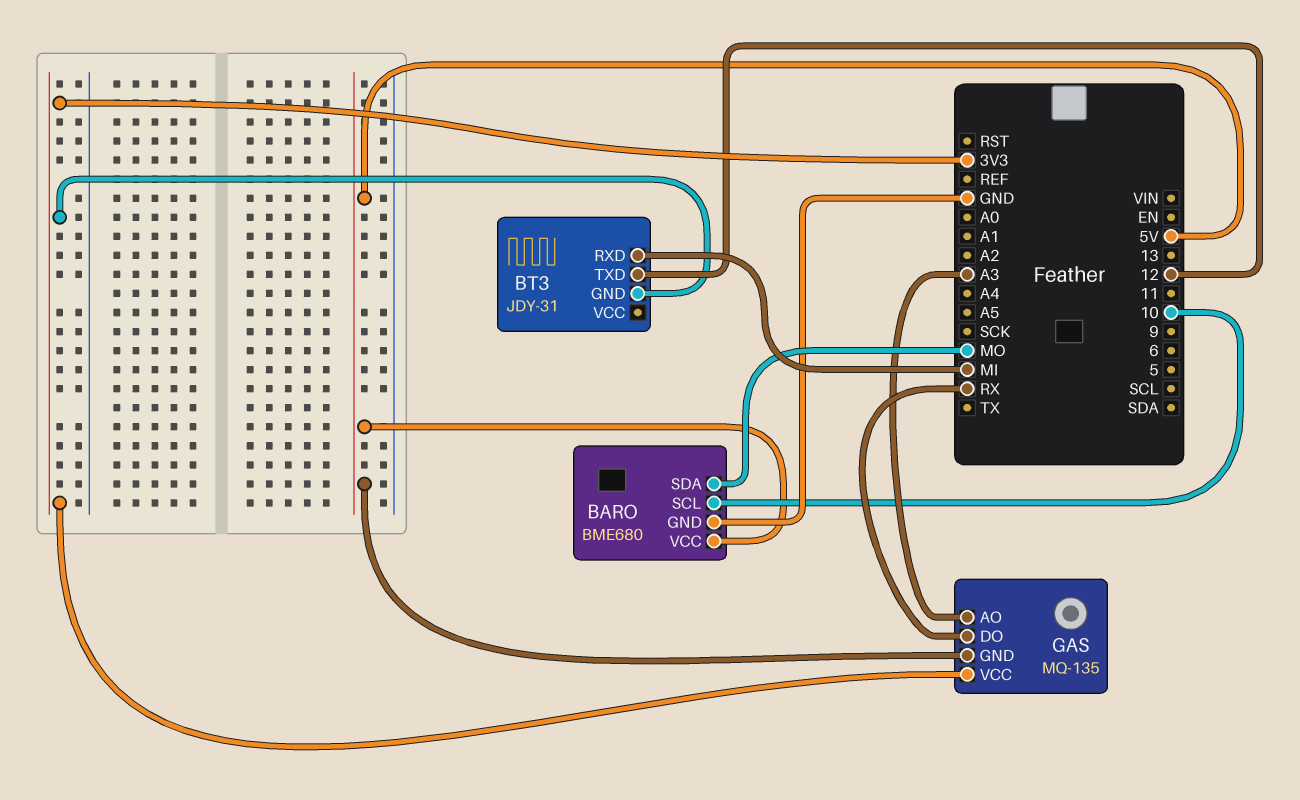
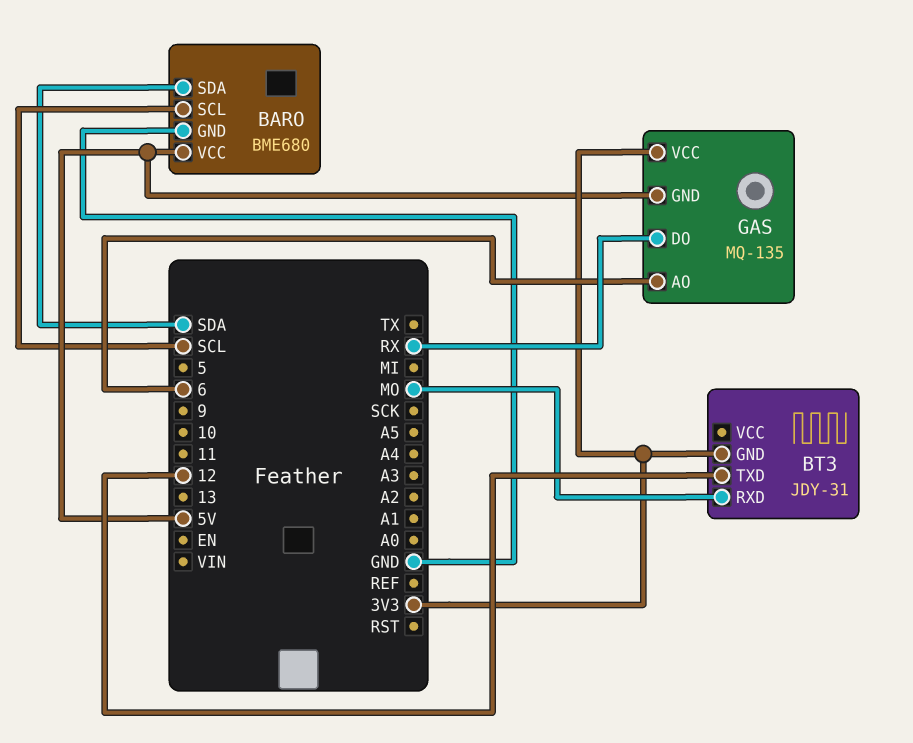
BARO pin SCL: 10 -> SCL
BARO pin SDA: MO -> SDA
BT3 pin RXD: MI -> MO
GAS pin AO: A3 -> 6

